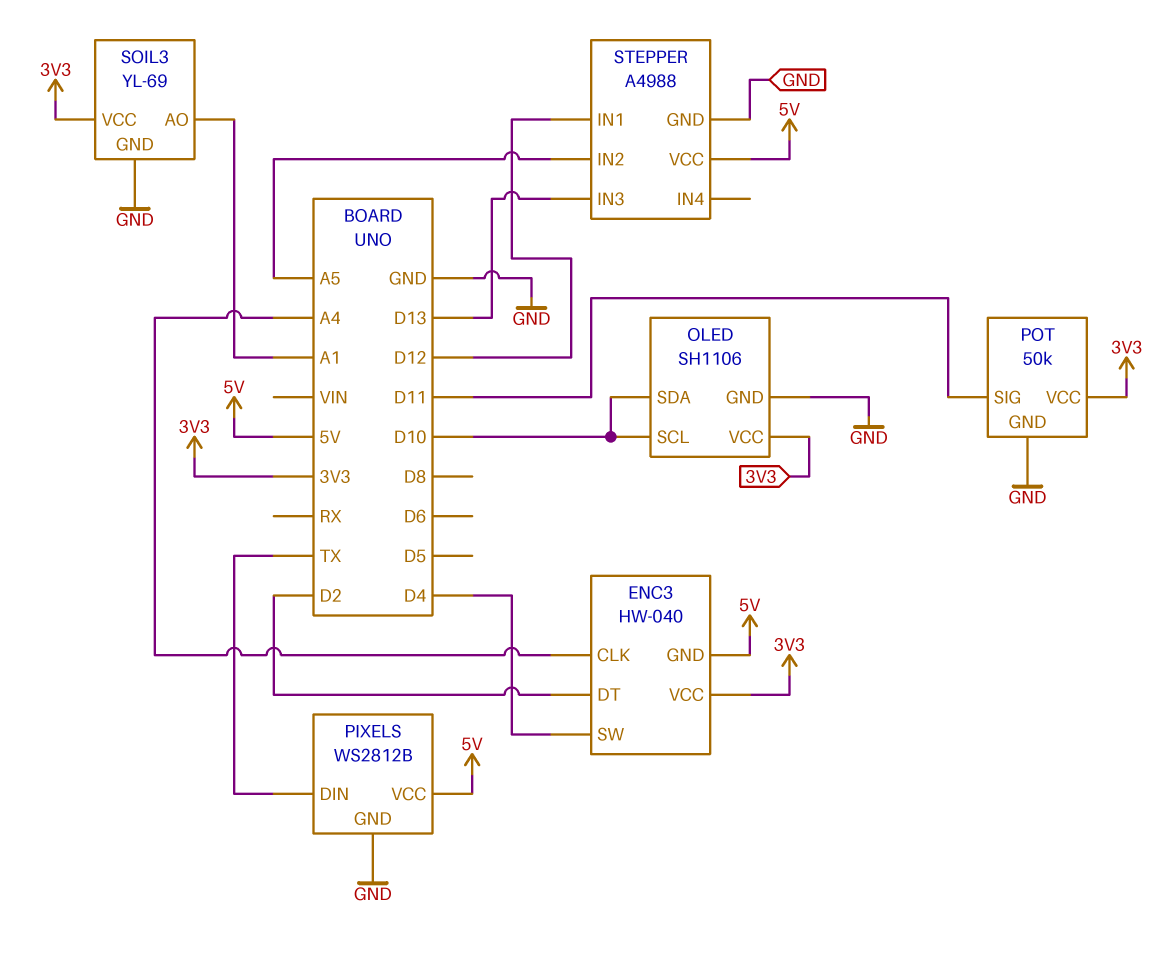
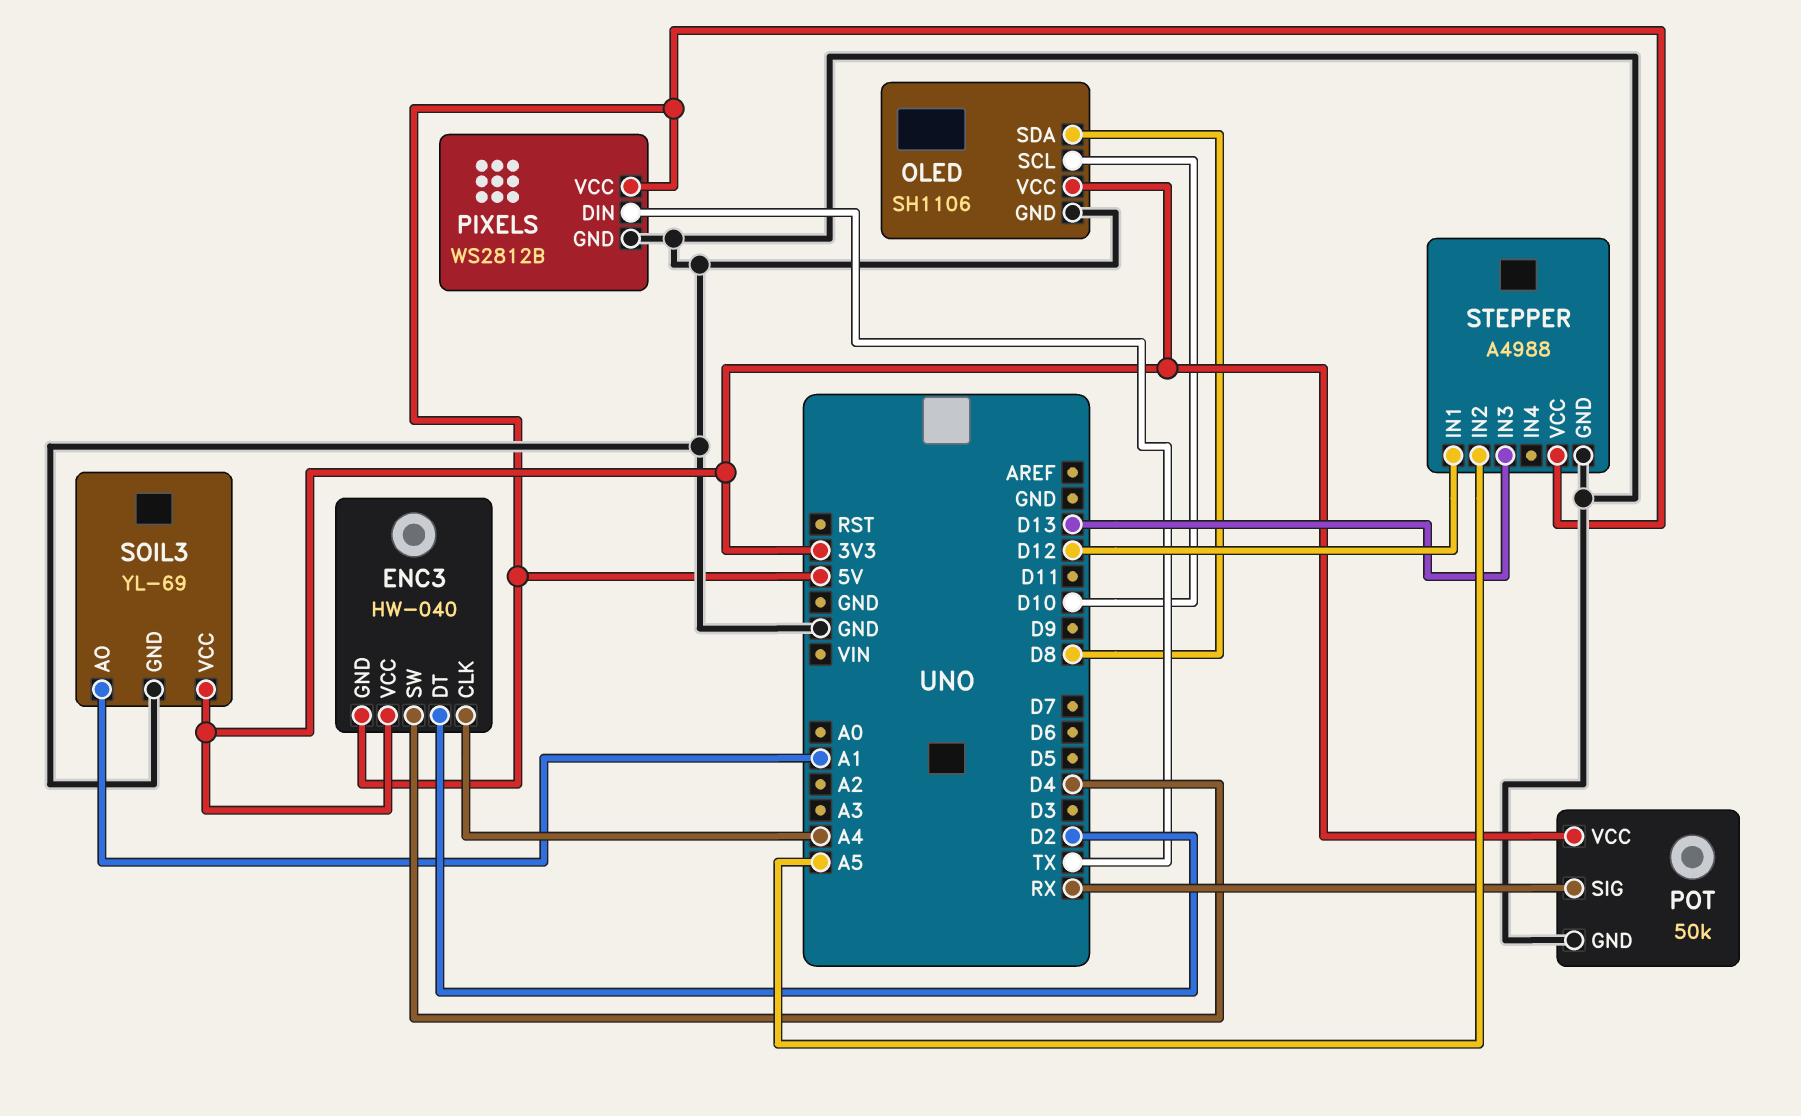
OLED pin SDA: D10 -> D8
POT pin SIG: D11 -> RX

